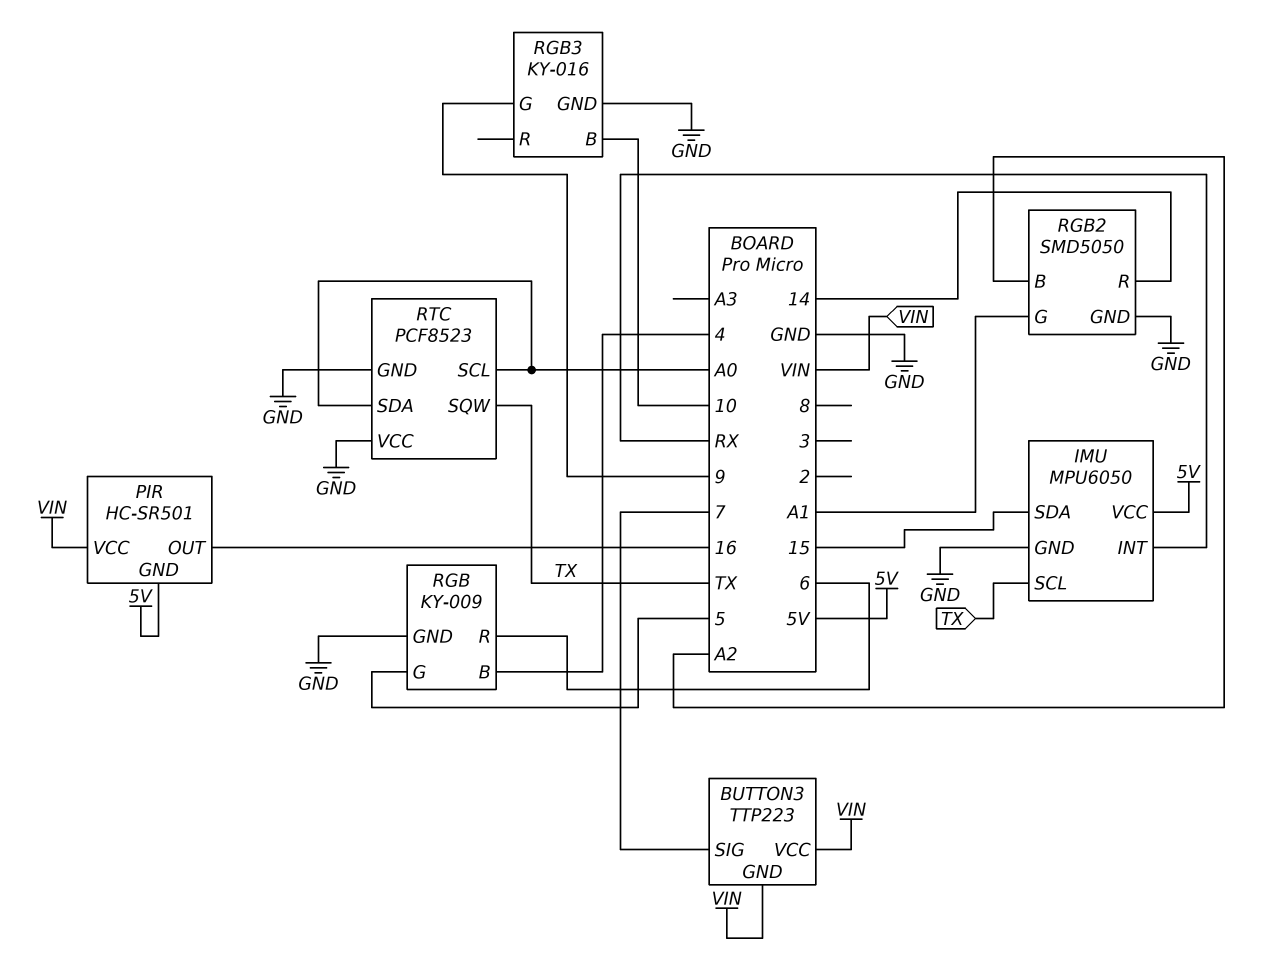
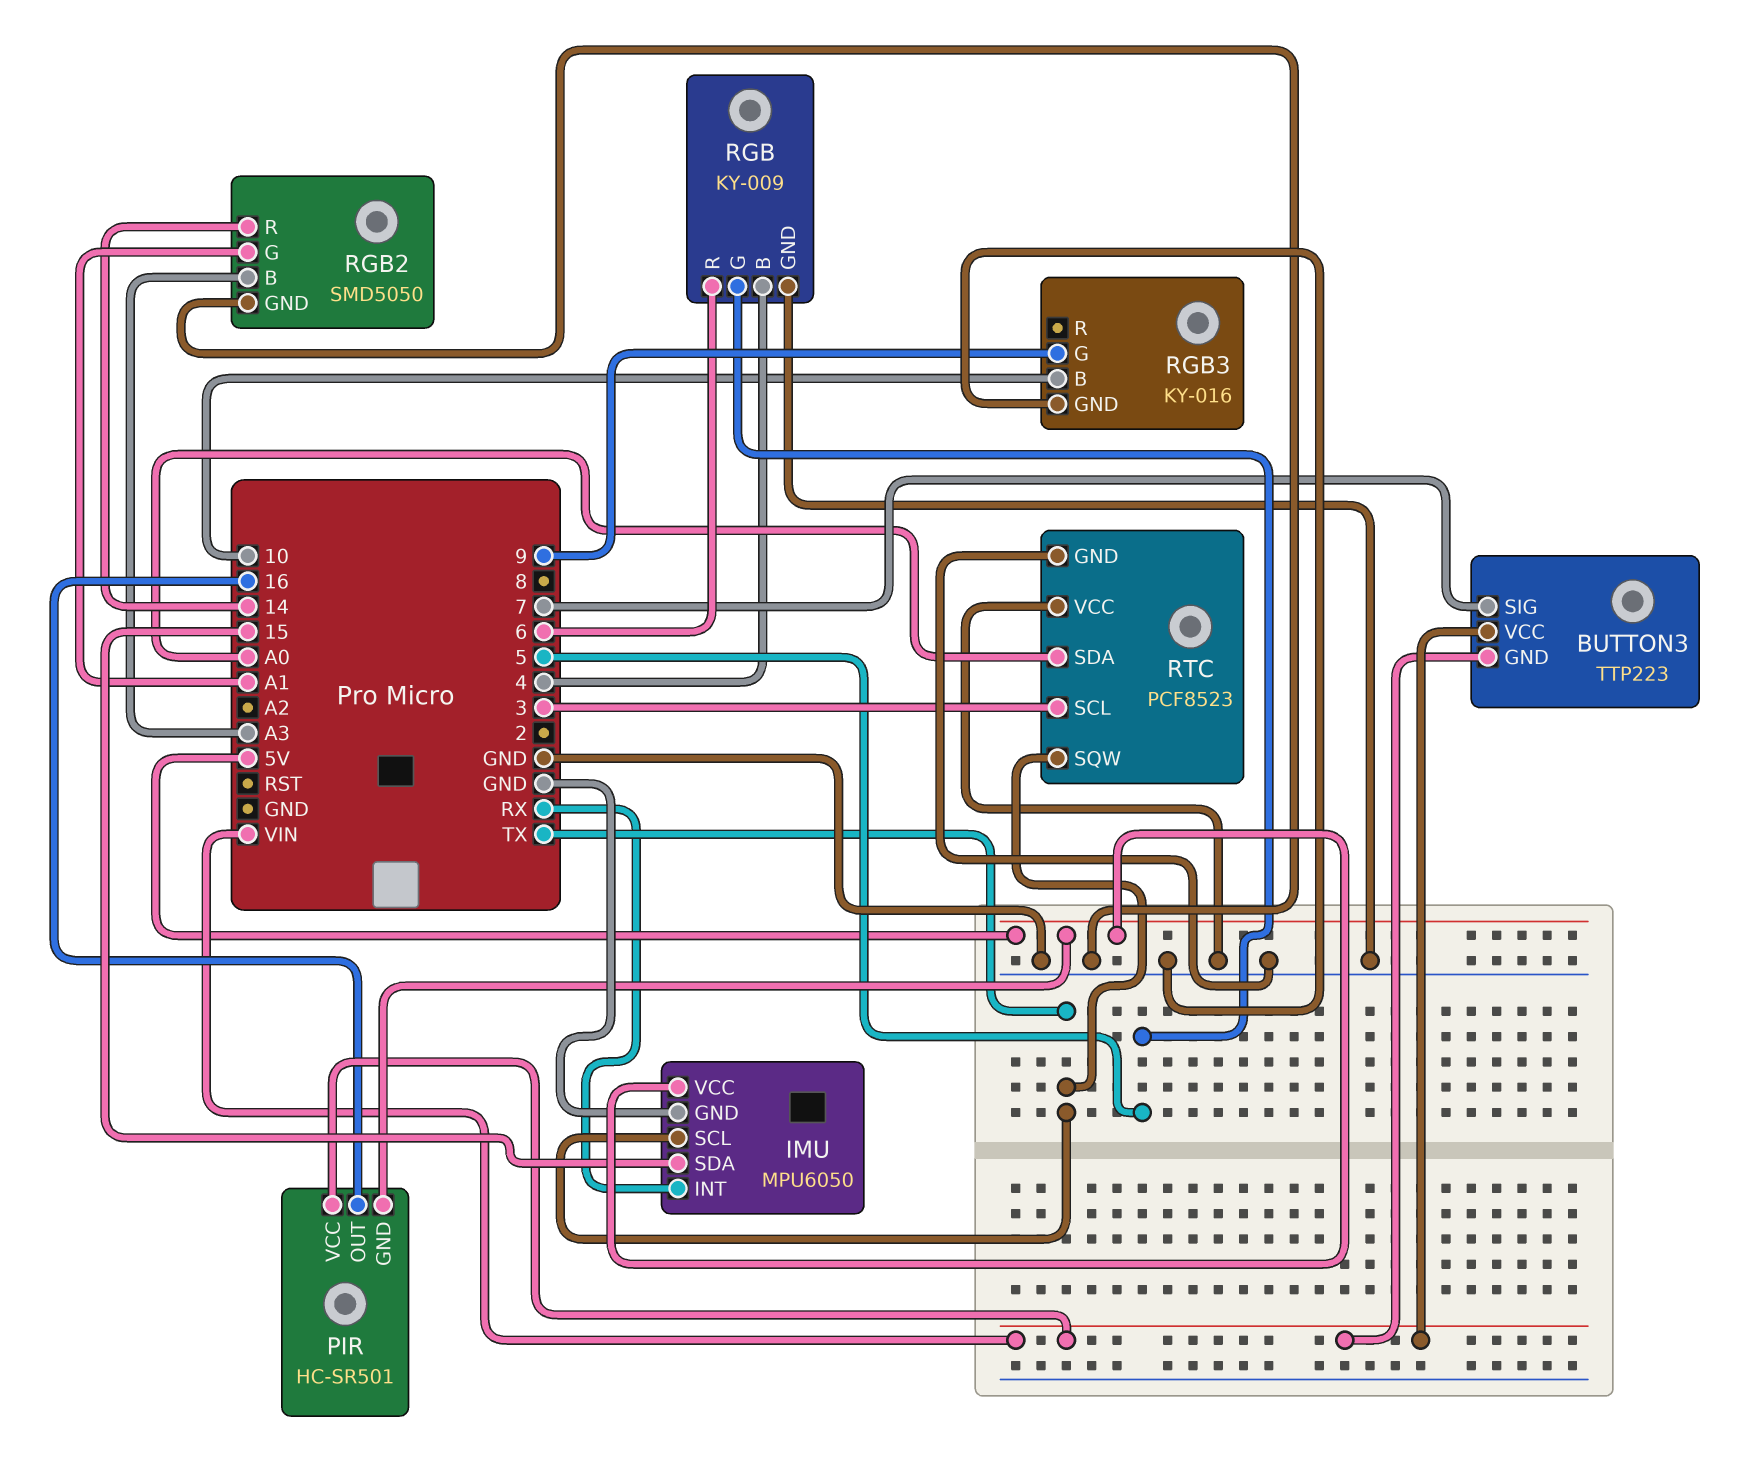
RGB2 pin B: A2 -> A3
RTC pin SCL: A0 -> 3

